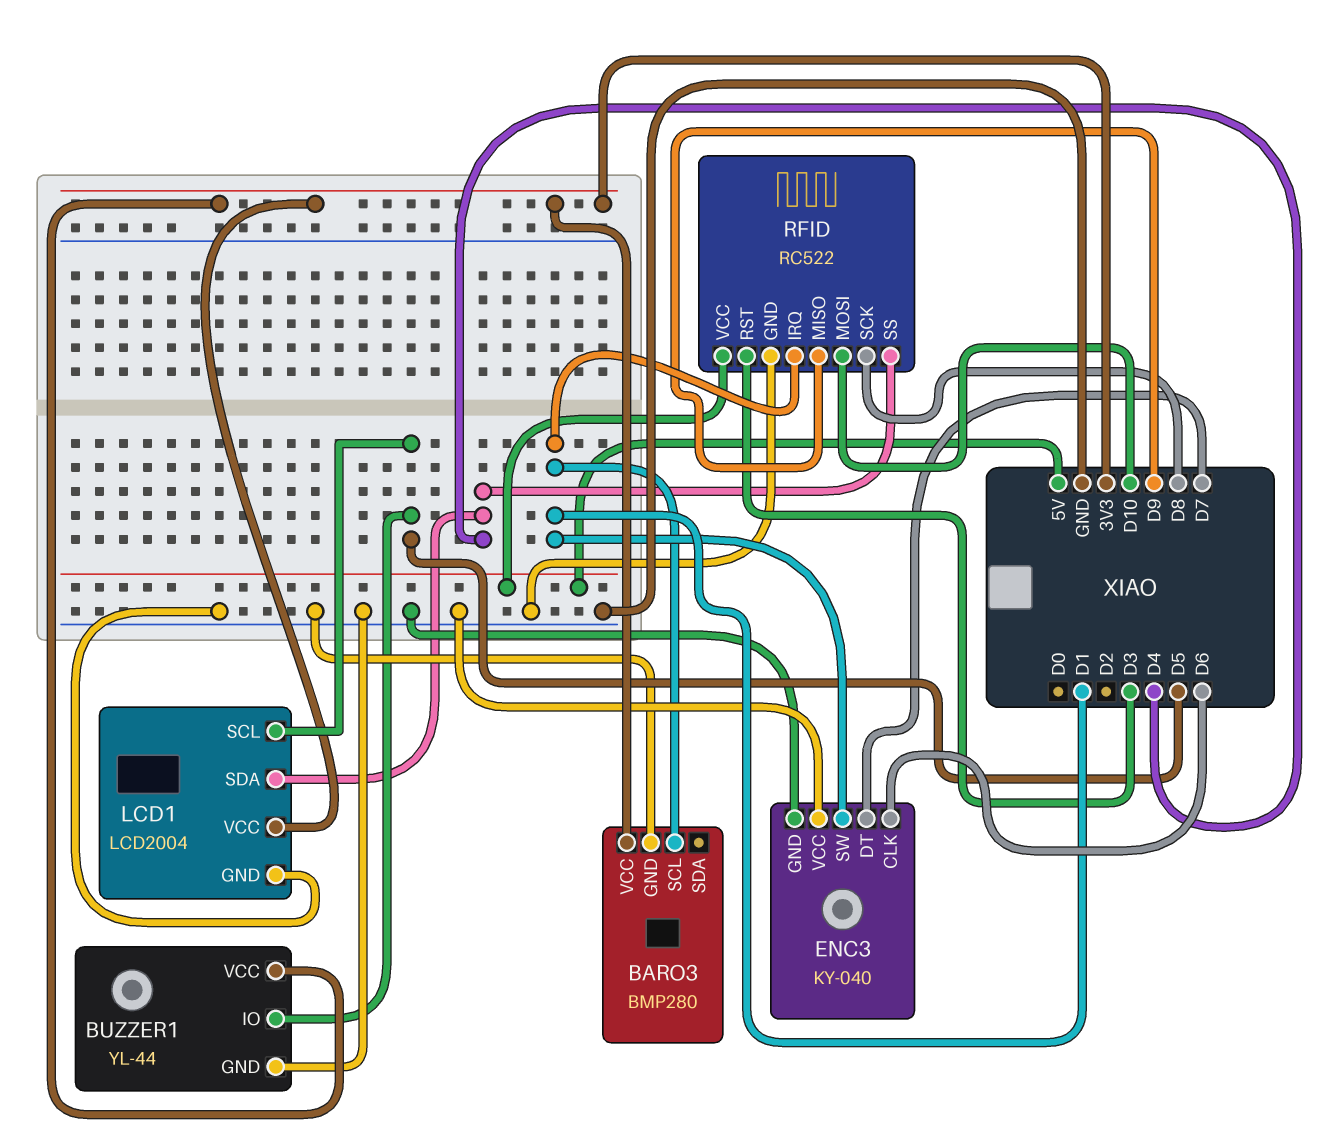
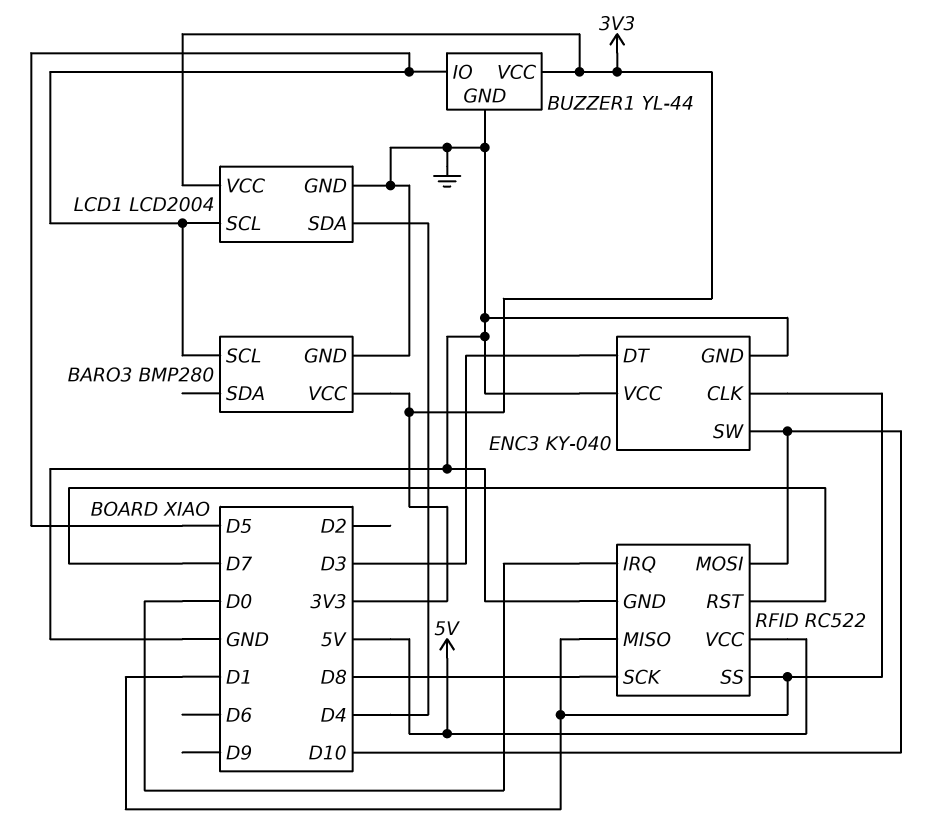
BARO3 pin SCL: D1 -> D5
ENC3 pin CLK: D6 -> D1
ENC3 pin DT: D7 -> D3
ENC3 pin SW: D1 -> D10
RFID pin IRQ: D1 -> D0
RFID pin MISO: D9 -> D1
RFID pin RST: D3 -> D7
RFID pin SS: D4 -> D1

